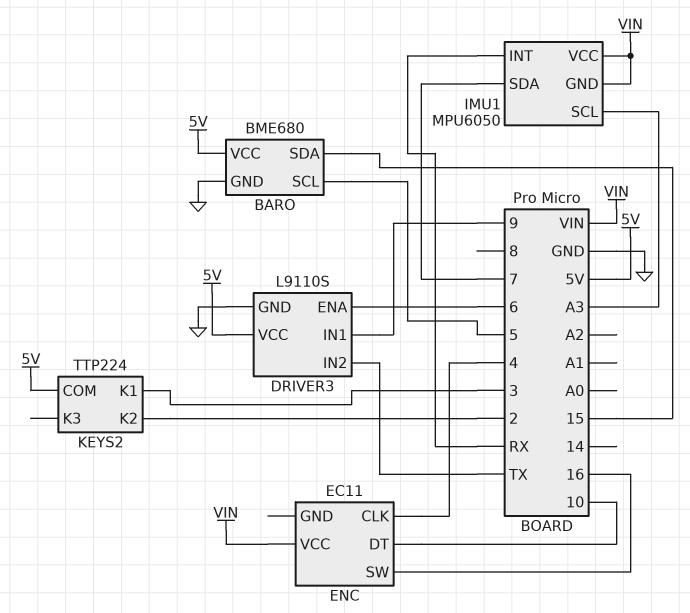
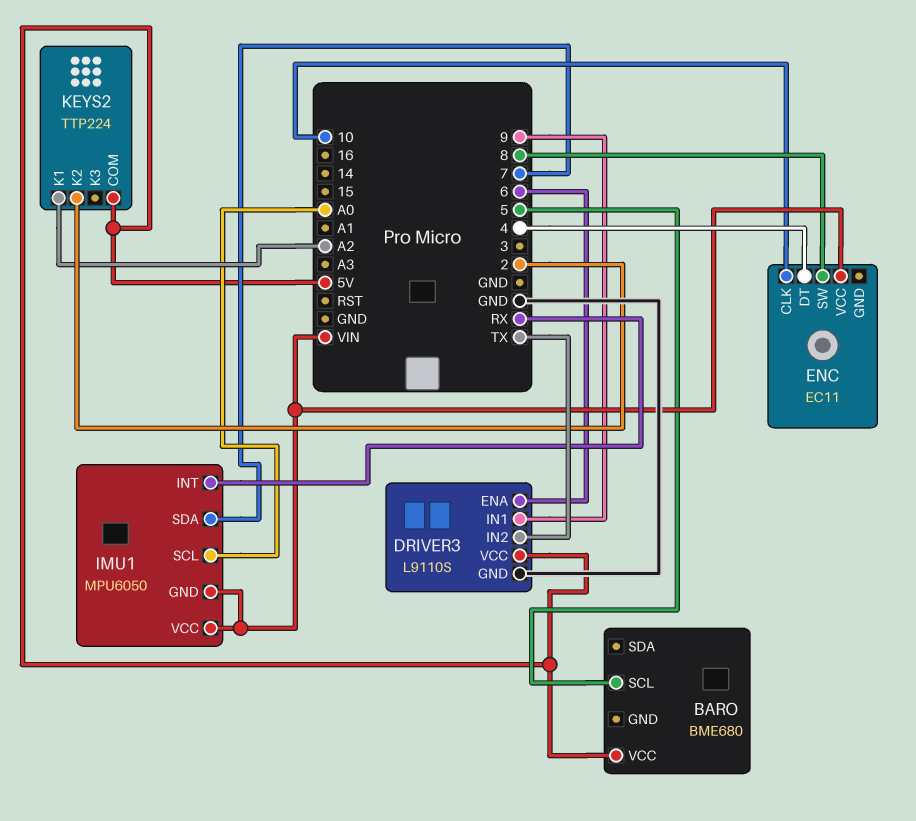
BARO pin GND: GND -> none
BARO pin SDA: 15 -> none
ENC pin CLK: 4 -> 10
ENC pin DT: 10 -> 4
ENC pin SW: 16 -> 8
IMU1 pin SCL: A3 -> A0
KEYS2 pin K1: 3 -> A2

